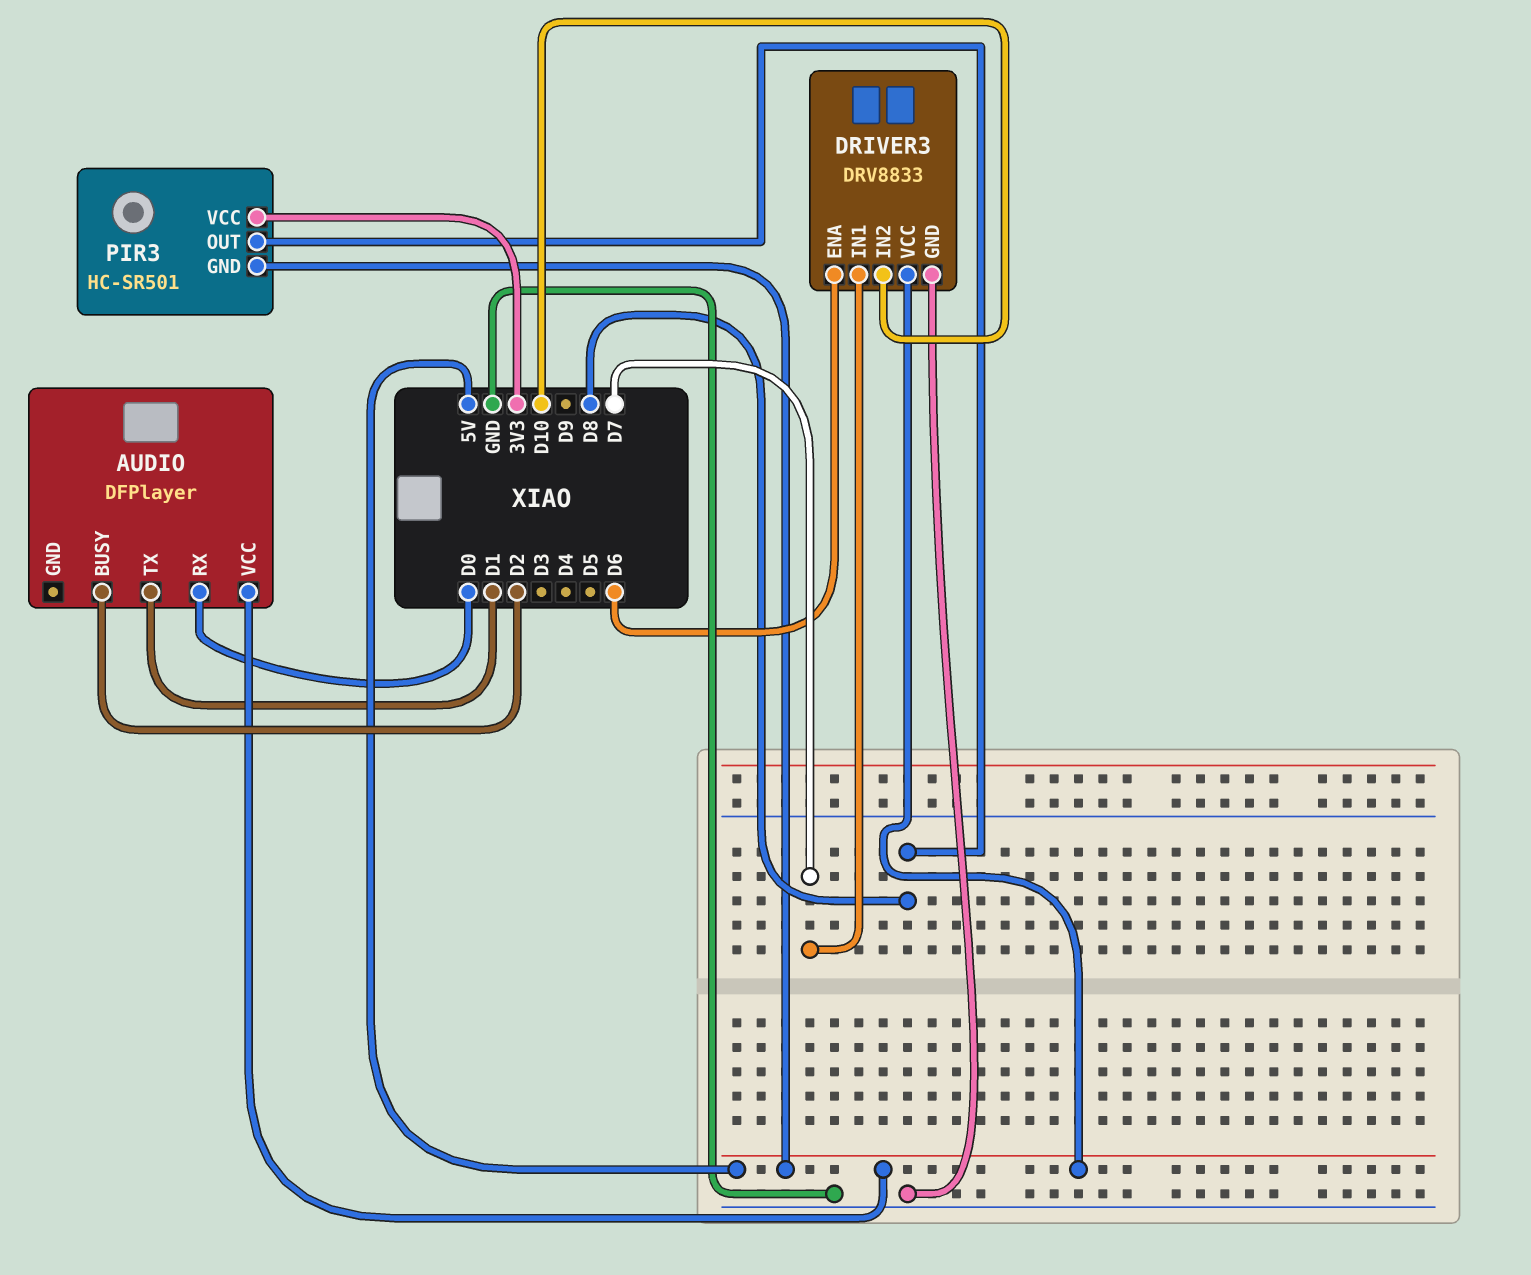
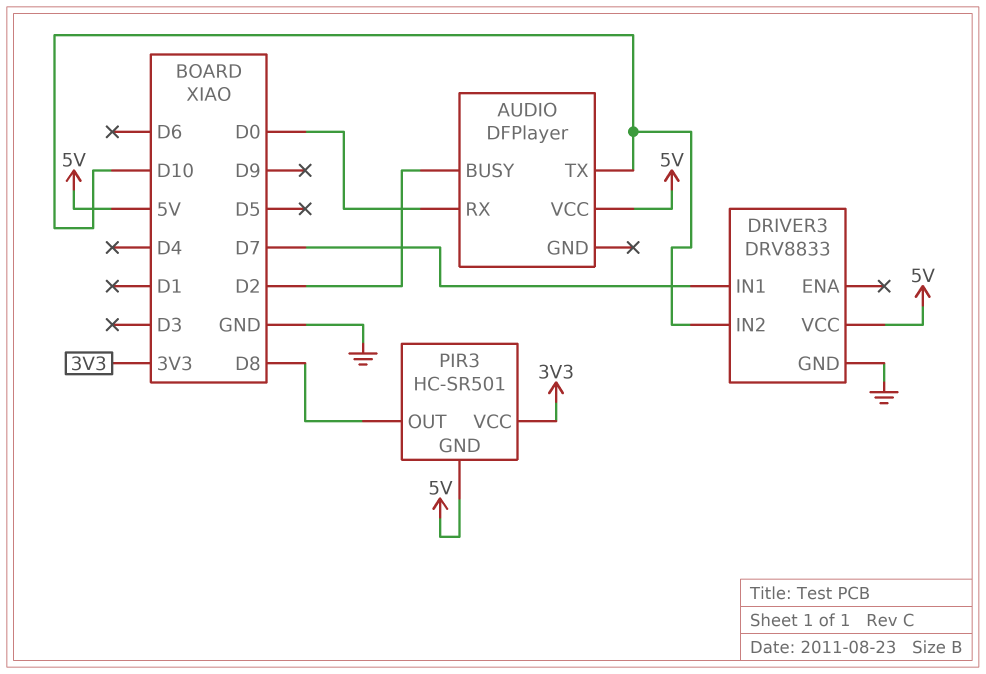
AUDIO pin TX: D1 -> D10
DRIVER3 pin ENA: D6 -> none

